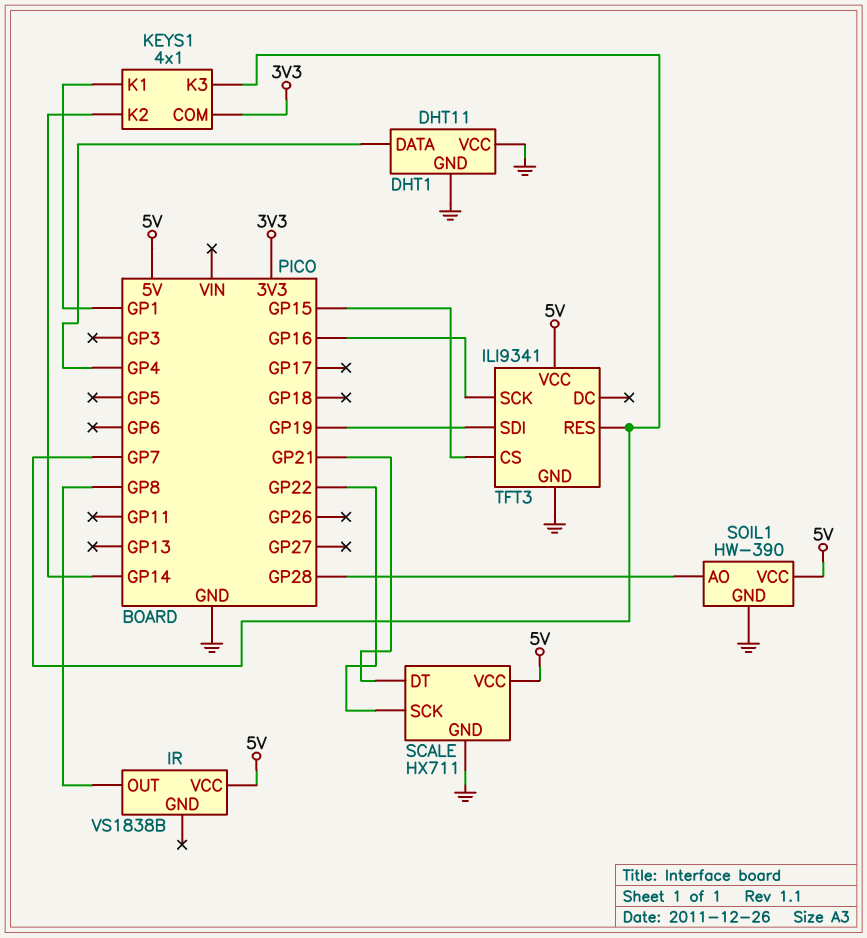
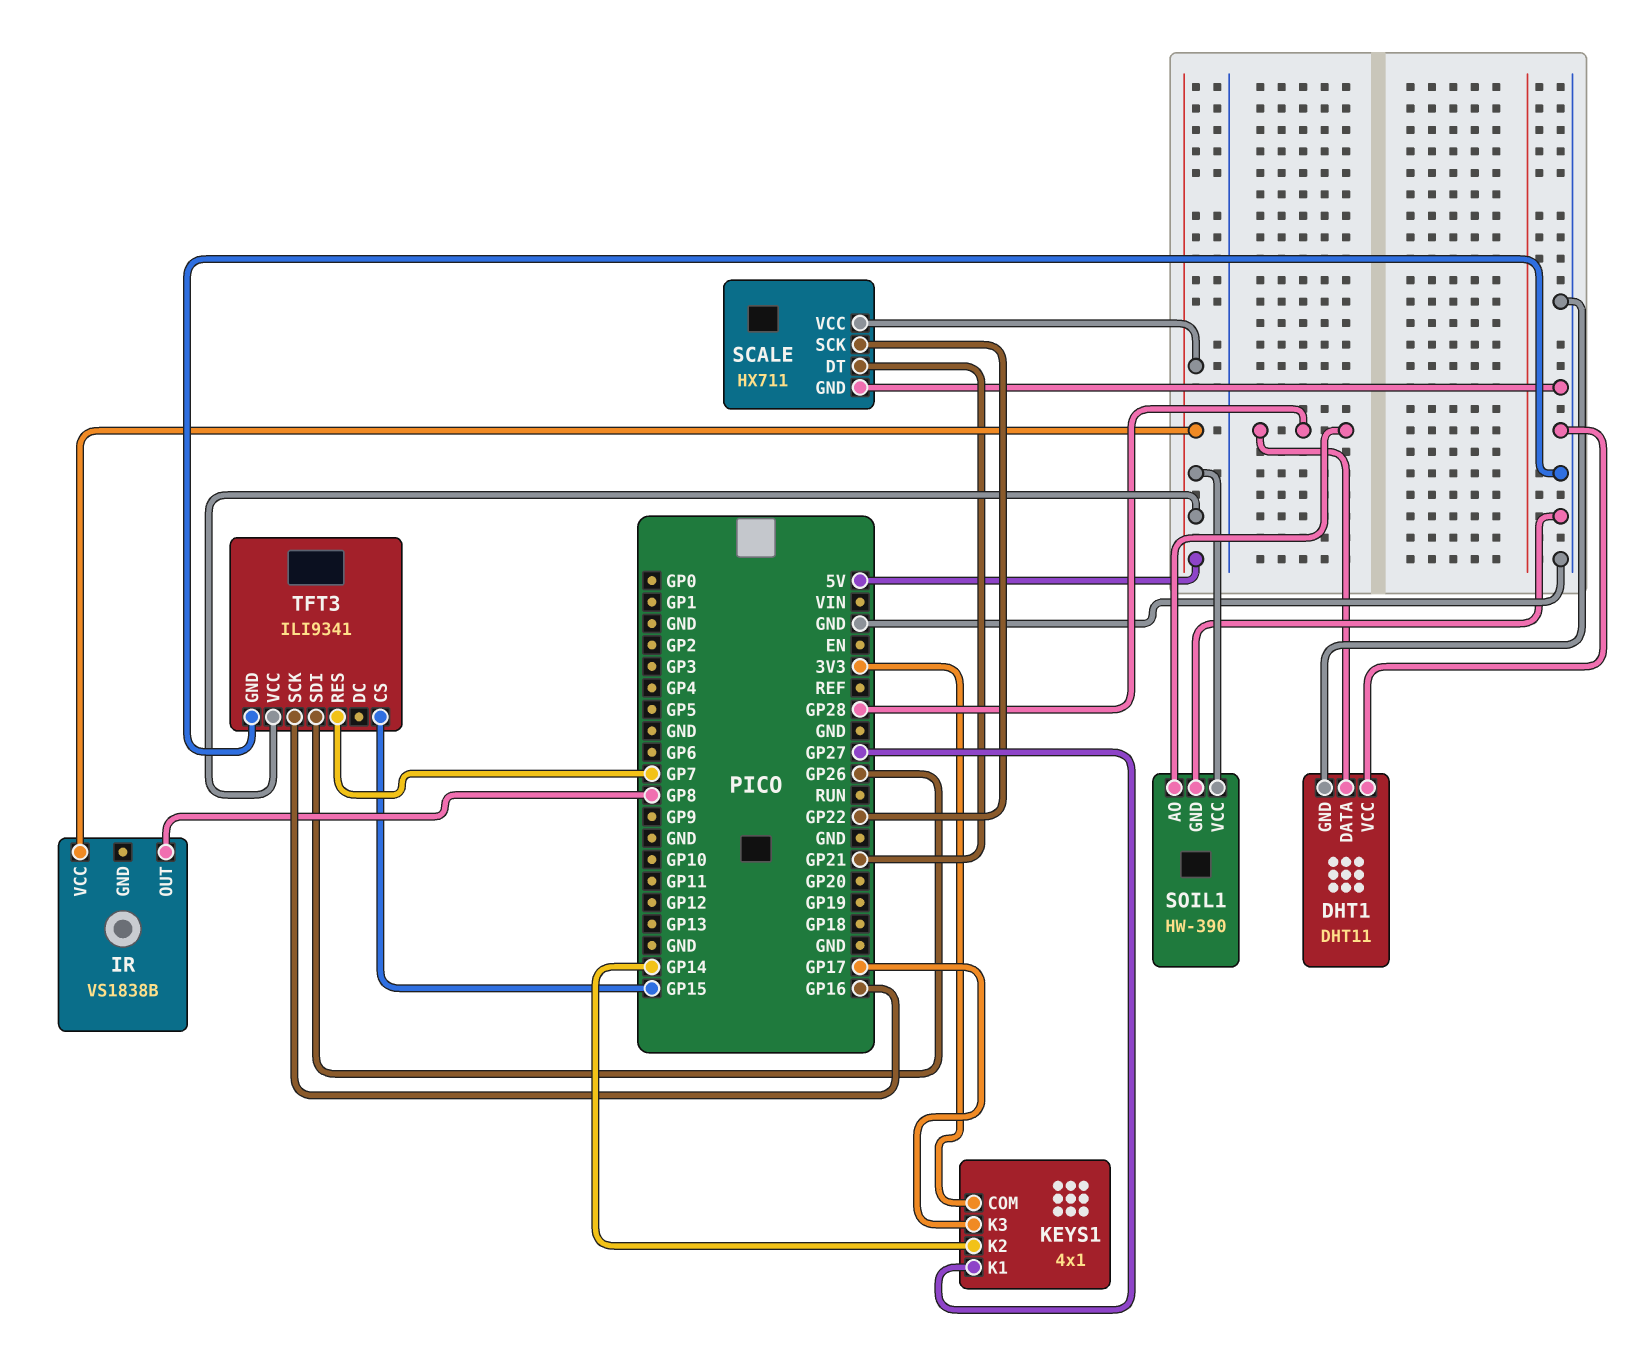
DHT1 pin DATA: GP4 -> GP28
KEYS1 pin K1: GP1 -> GP27
KEYS1 pin K3: GP7 -> GP17
TFT3 pin SDI: GP19 -> GP26

